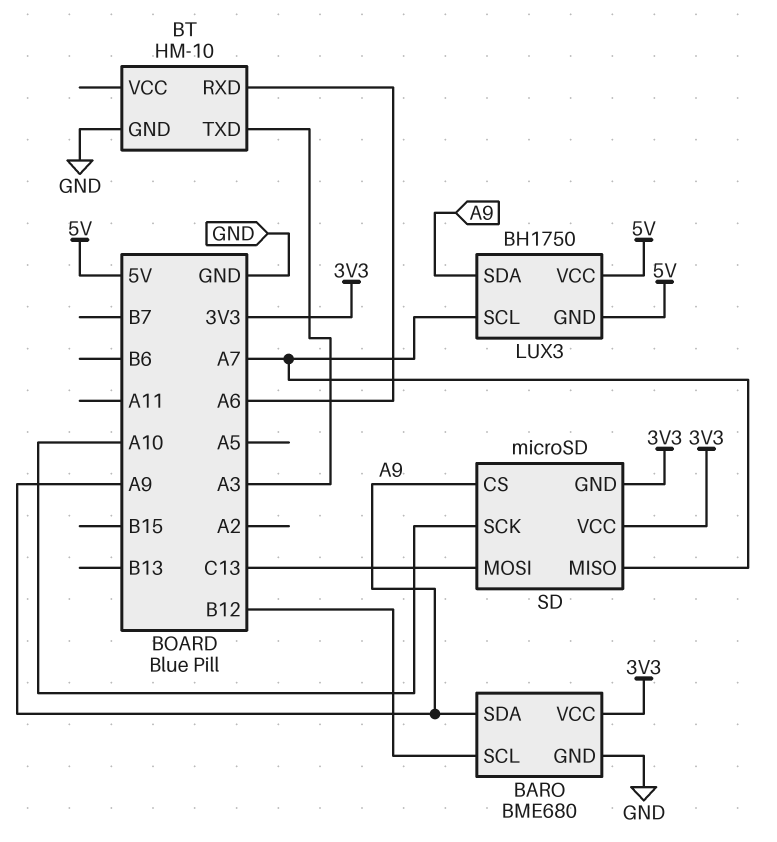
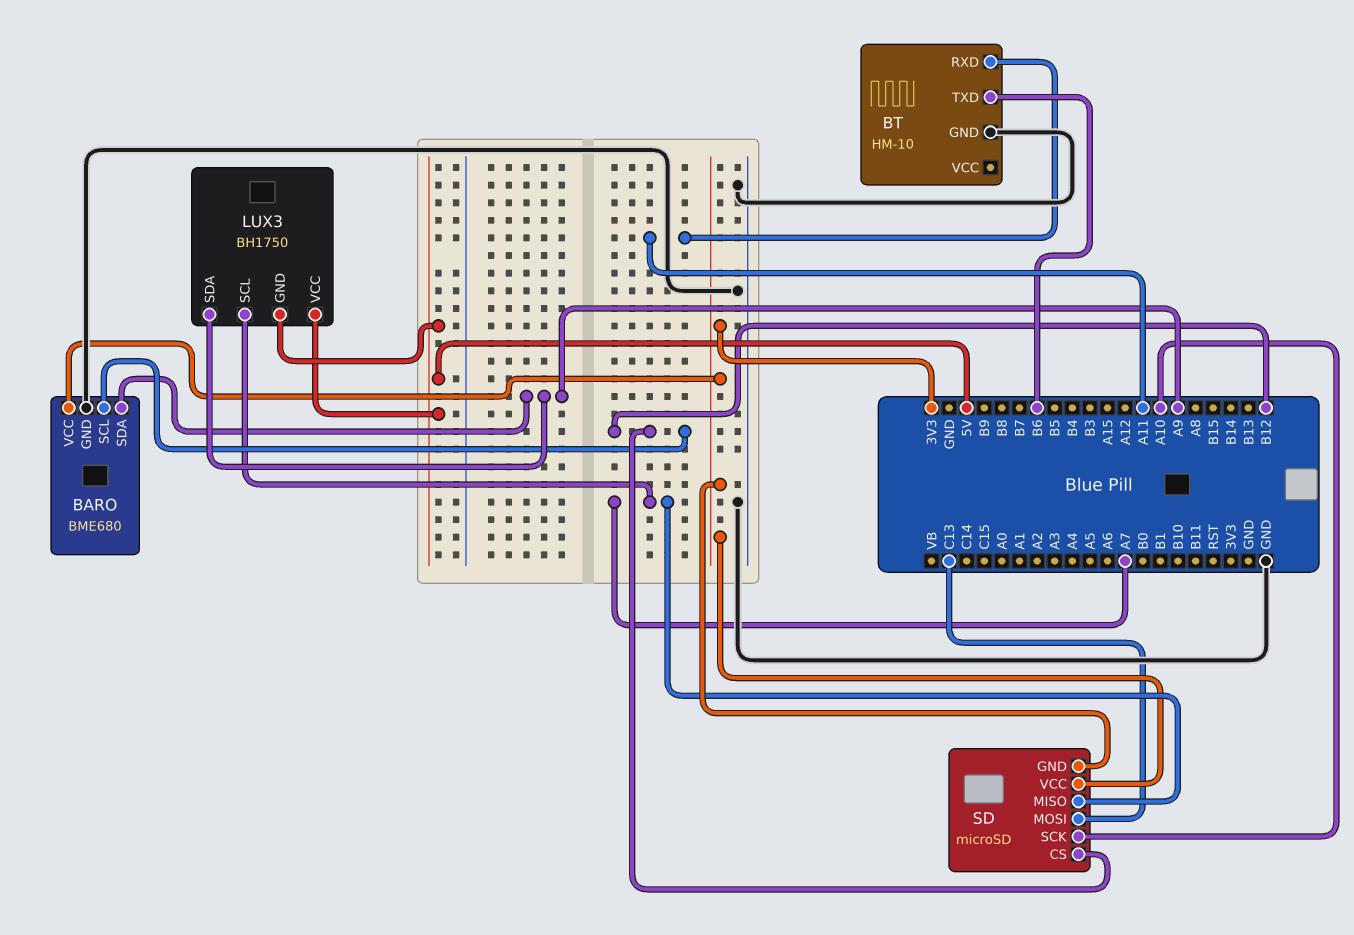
BT pin RXD: A6 -> A11
BT pin TXD: A3 -> B6
SD pin CS: A9 -> B12

